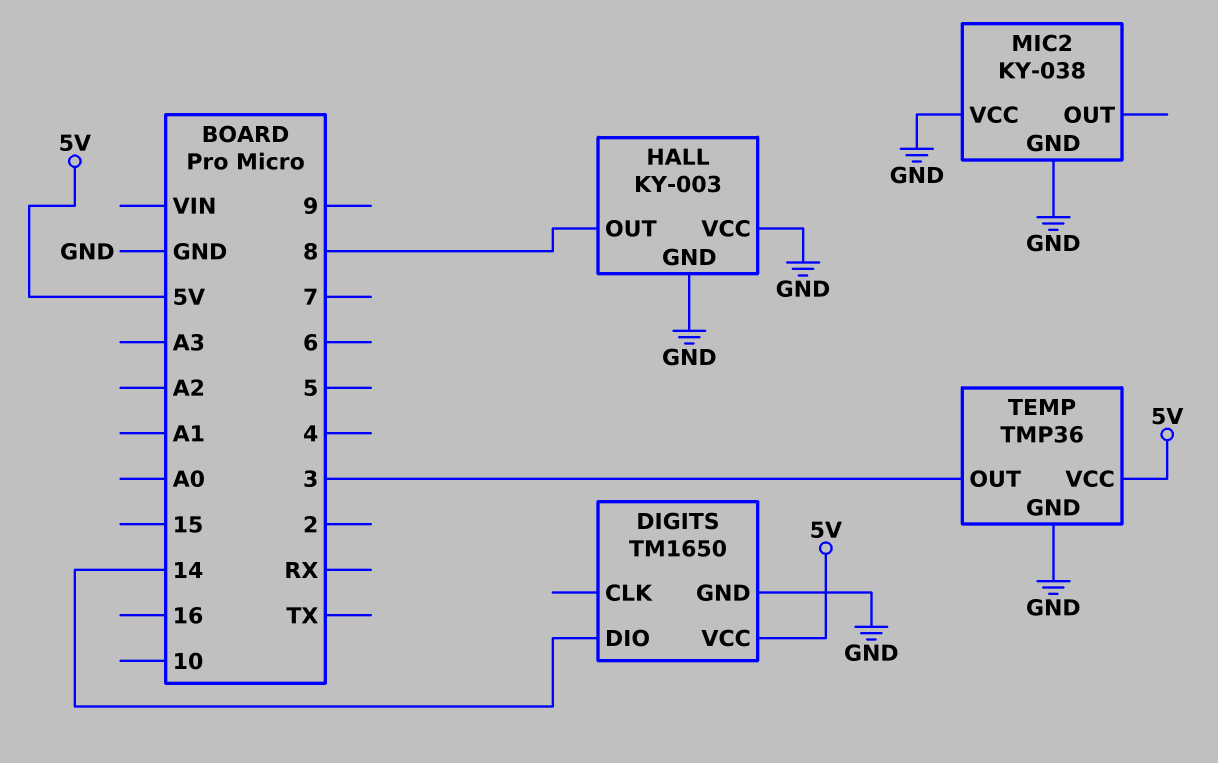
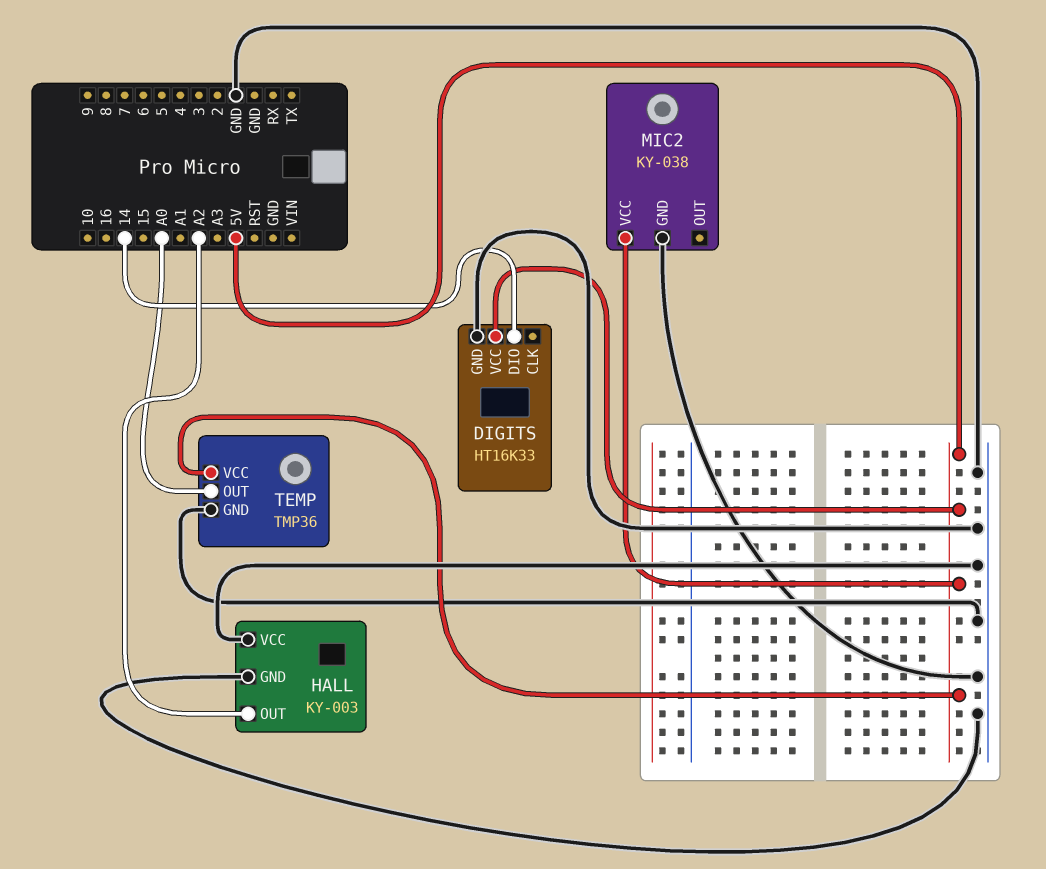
DIGITS: TM1650 -> HT16K33
HALL pin OUT: 8 -> A2
MIC2 pin VCC: GND -> 5V
TEMP pin OUT: 3 -> A0

